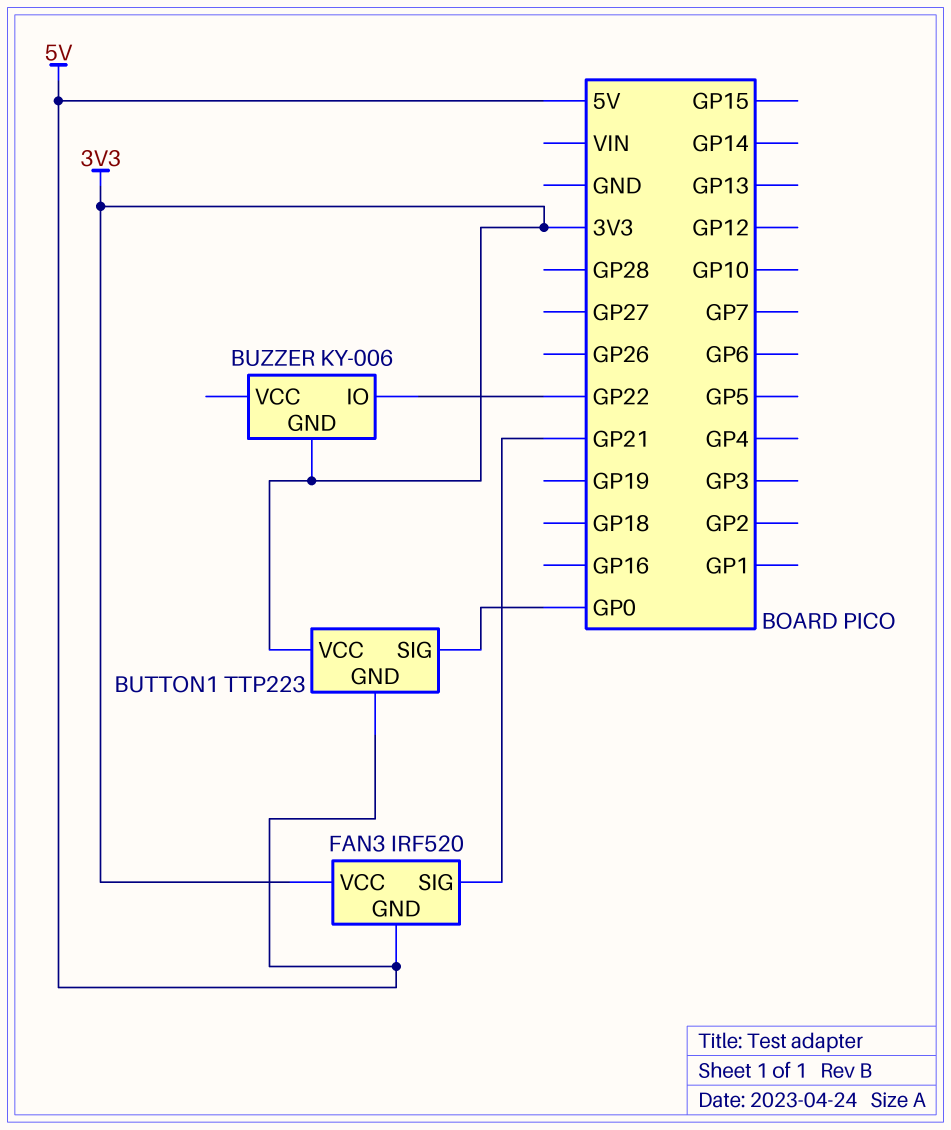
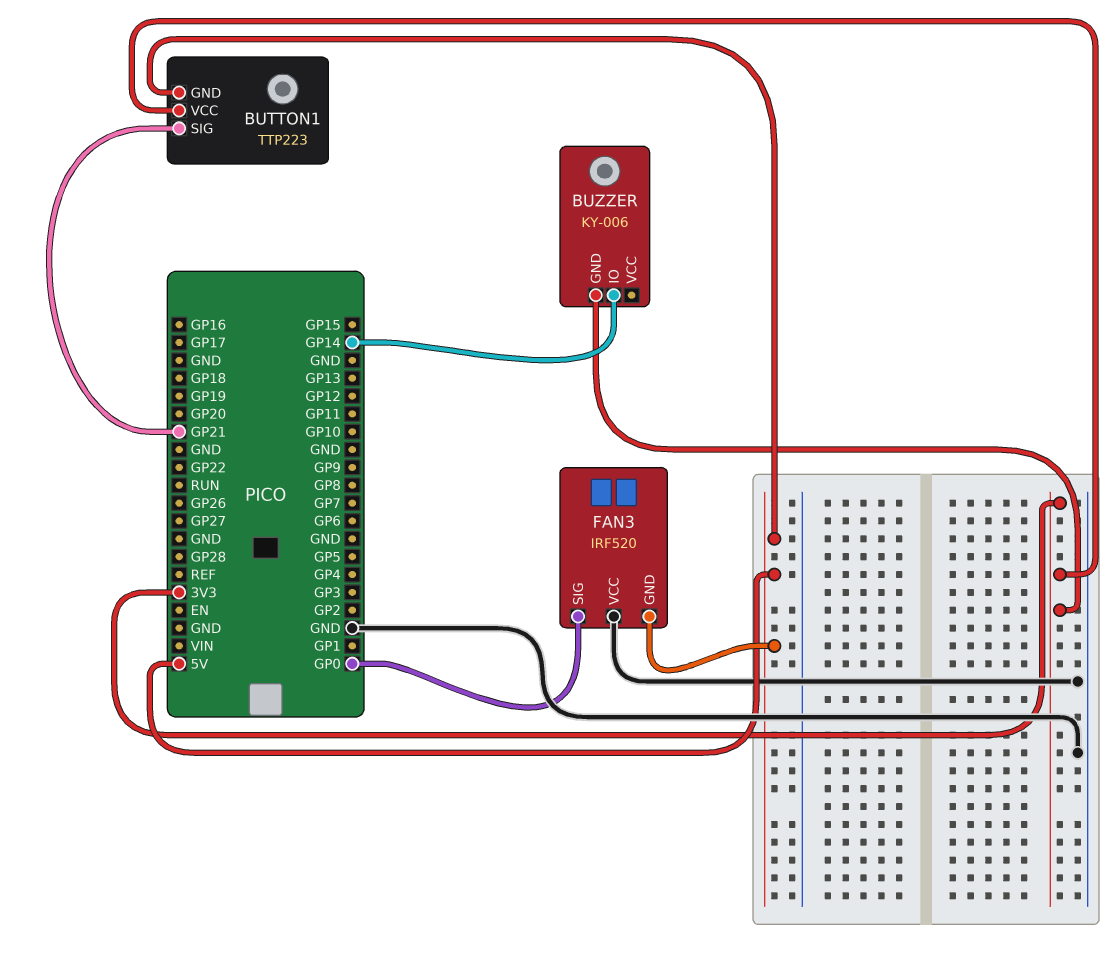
BUTTON1 pin SIG: GP0 -> GP21
BUZZER pin IO: GP22 -> GP14
FAN3 pin SIG: GP21 -> GP0
FAN3 pin VCC: 3V3 -> GND

